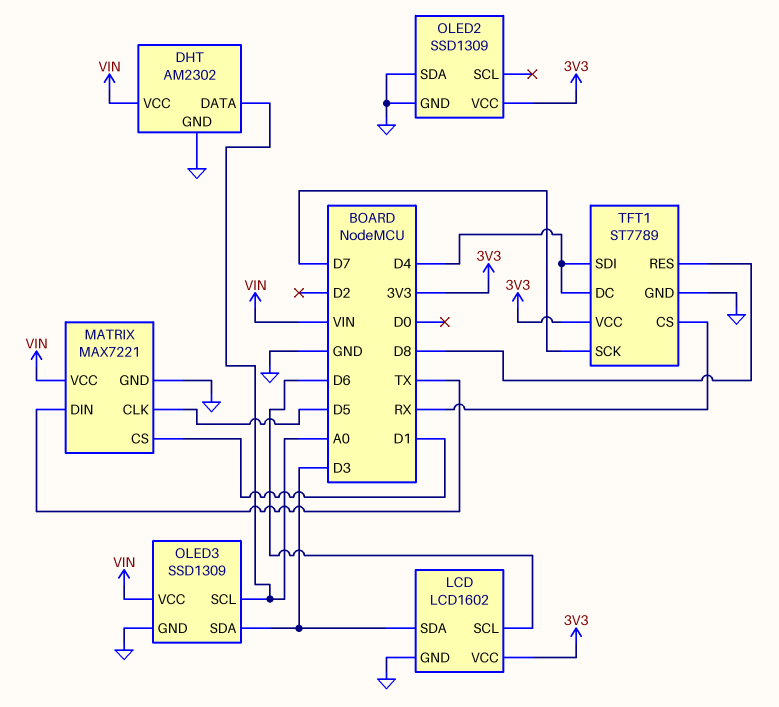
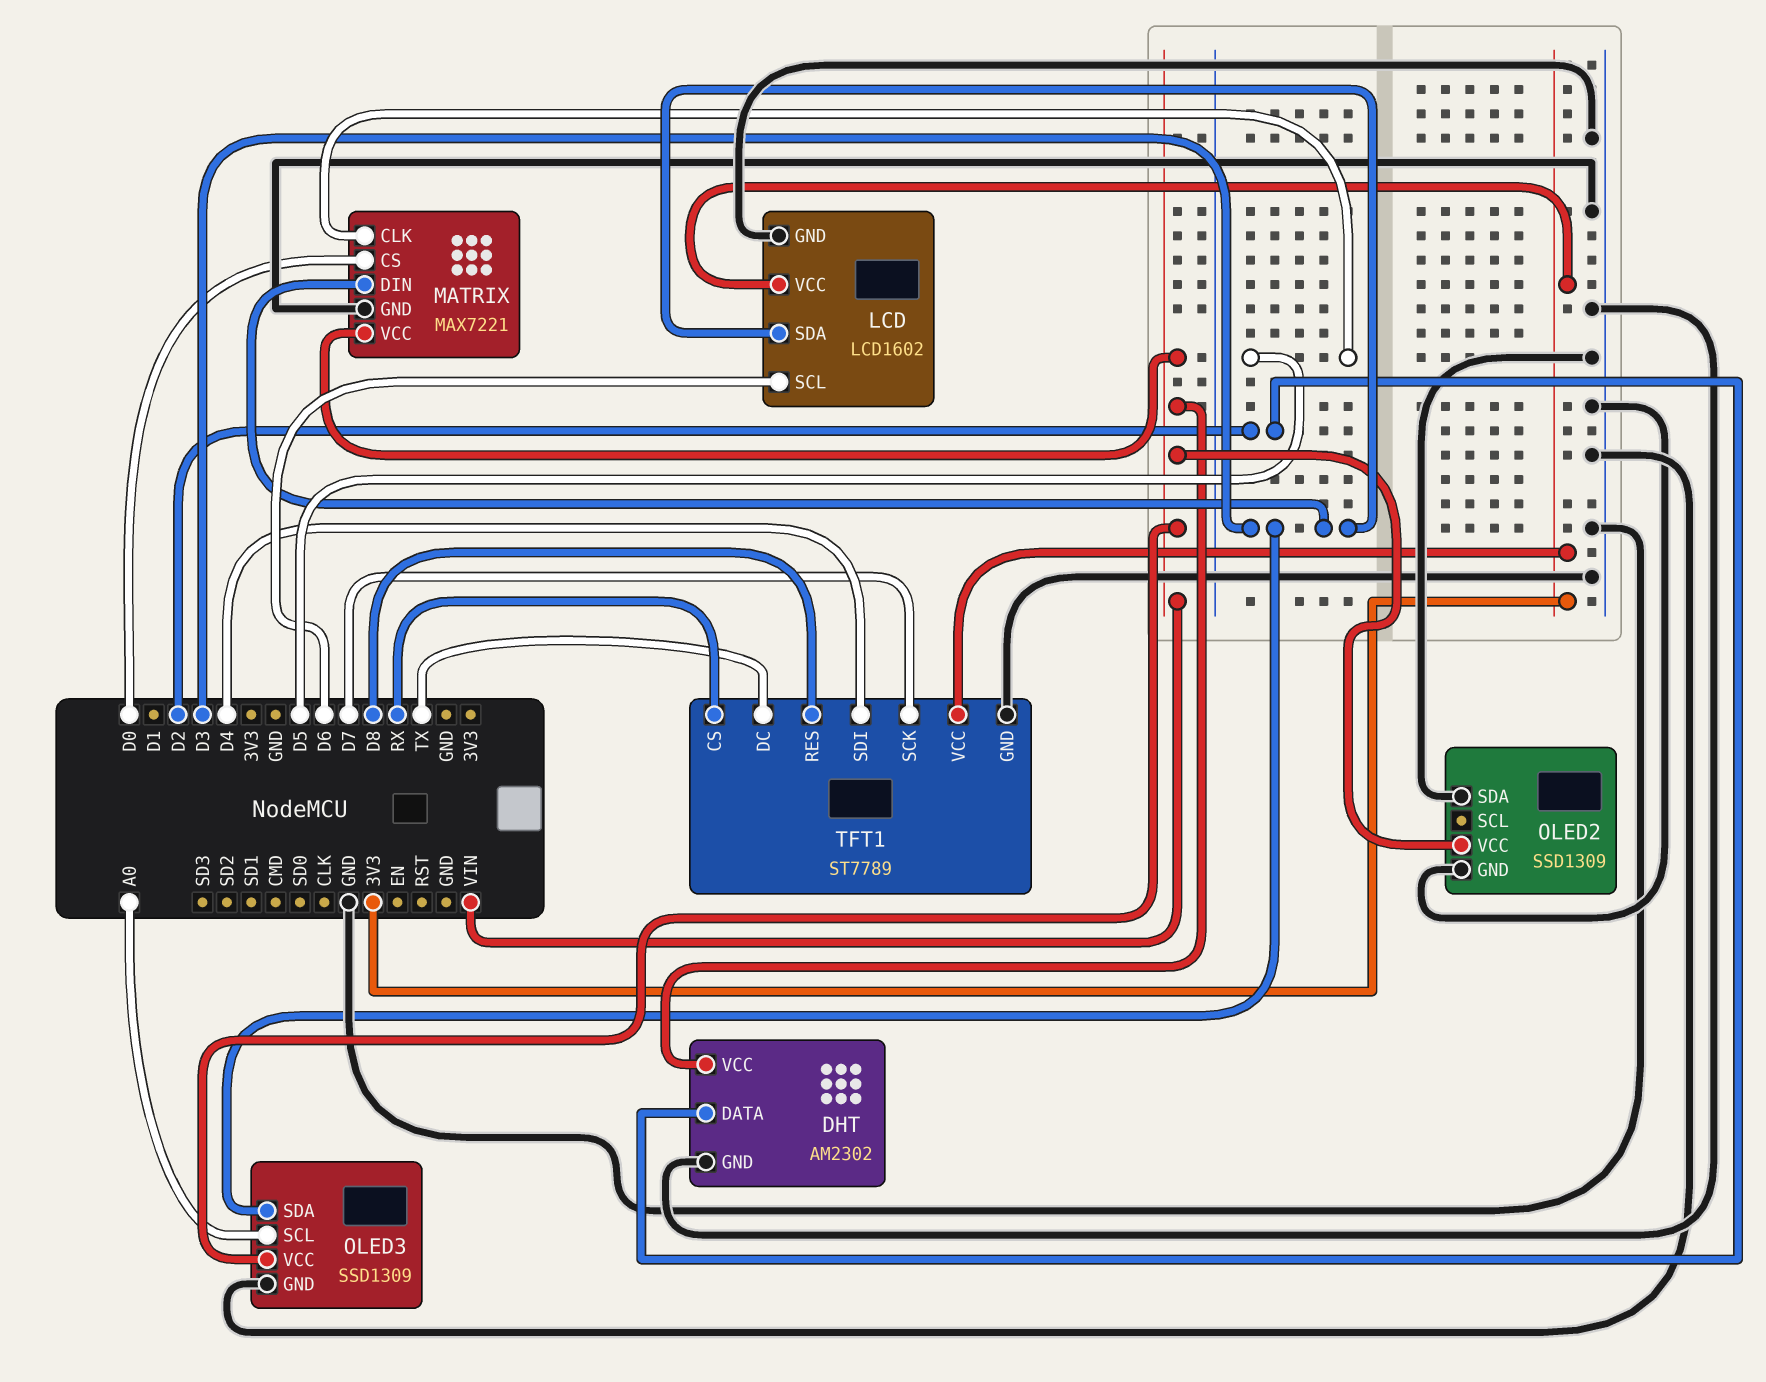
DHT pin DATA: A0 -> D2
MATRIX pin CS: D1 -> D0
MATRIX pin DIN: TX -> D3
OLED2 pin VCC: 3V3 -> VIN
TFT1 pin DC: D4 -> TX

